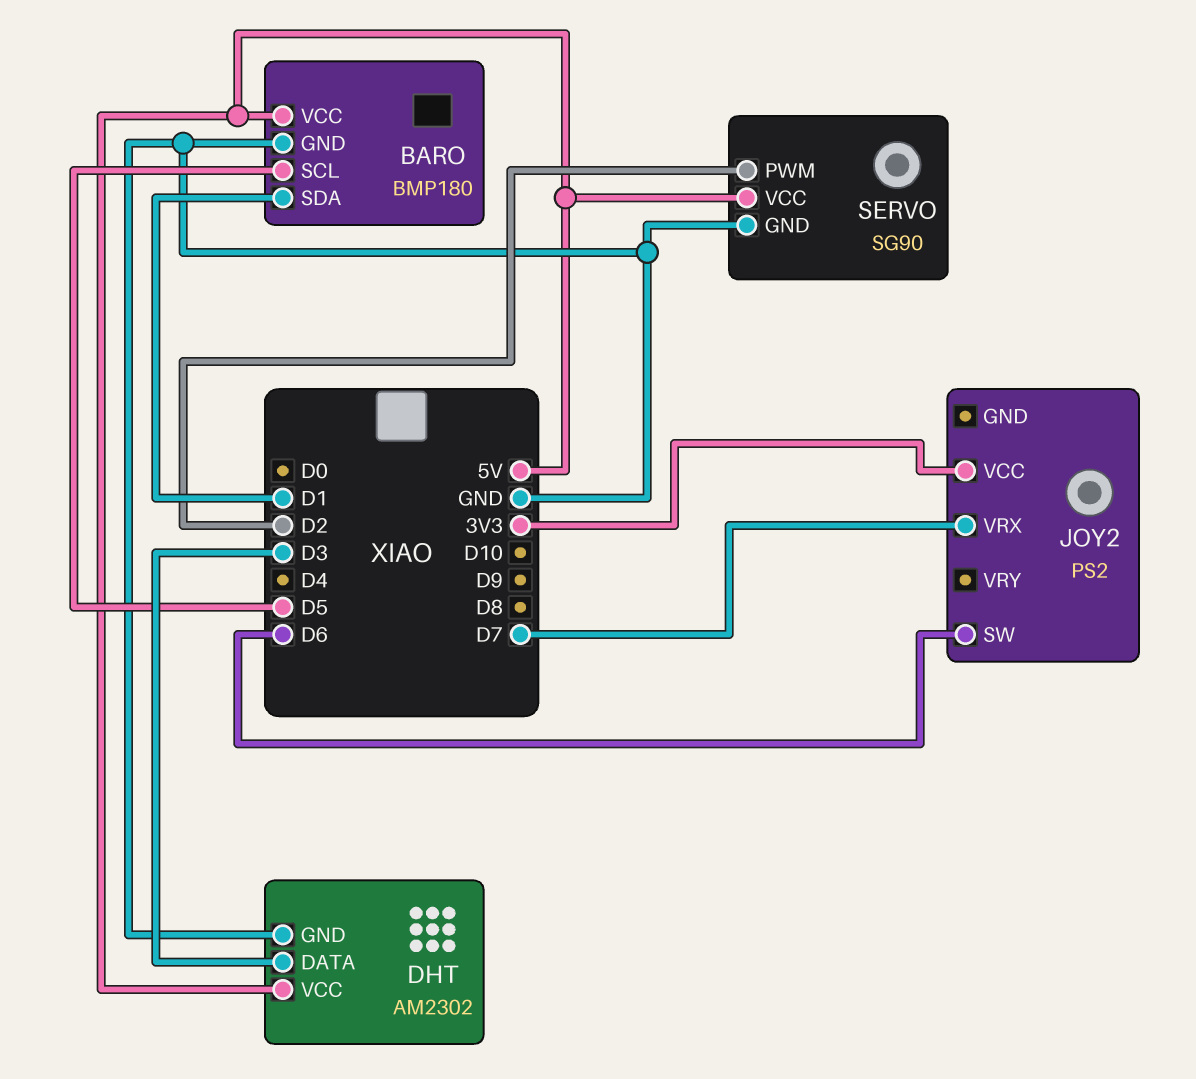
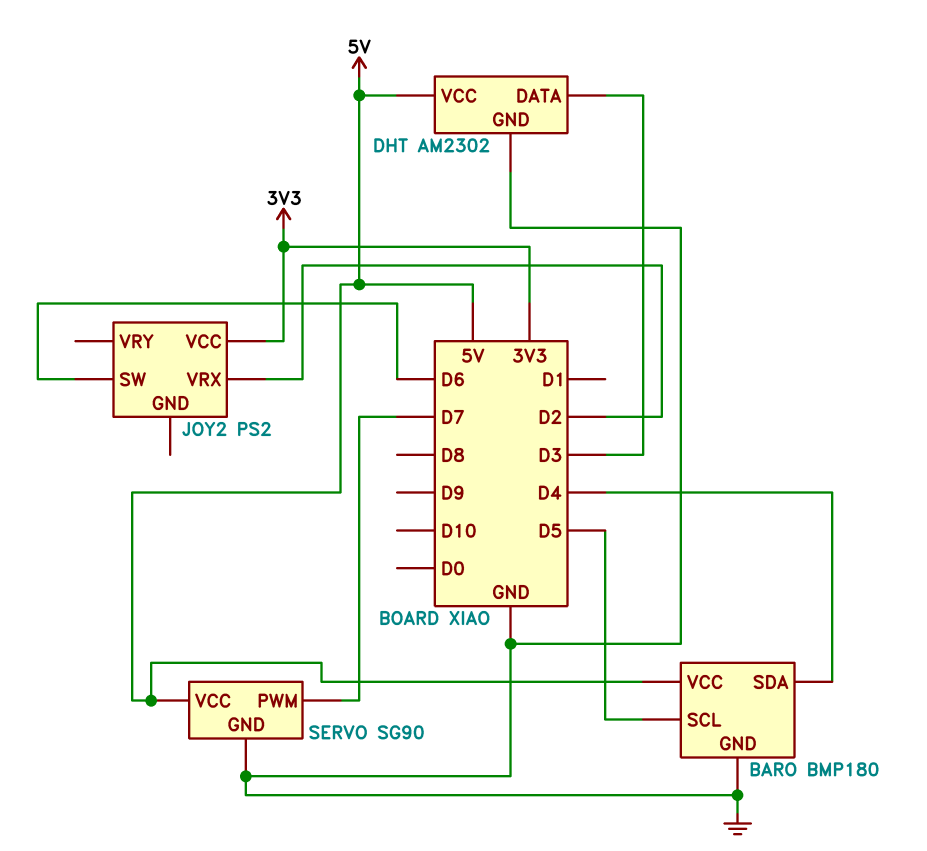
BARO pin SDA: D1 -> D4
JOY2 pin VRX: D7 -> D2
SERVO pin PWM: D2 -> D7

